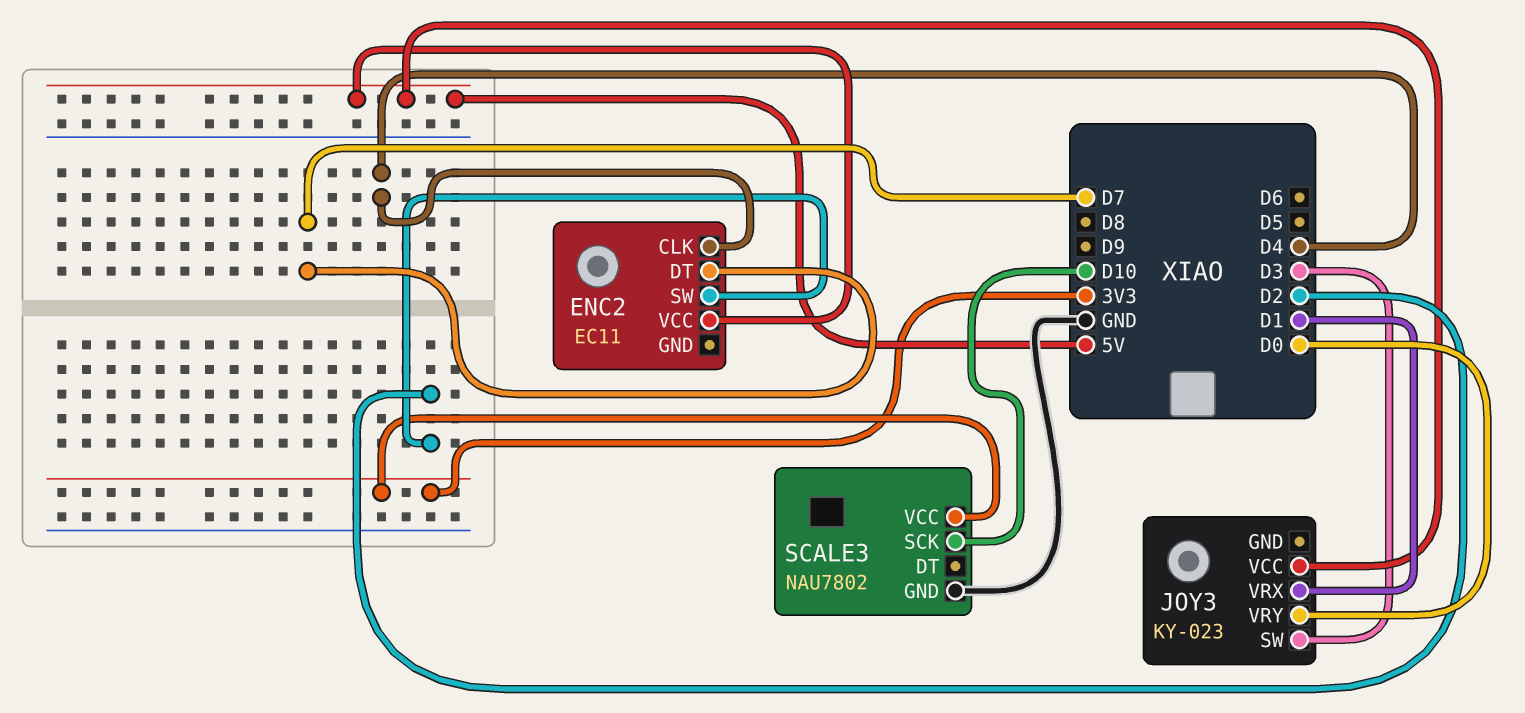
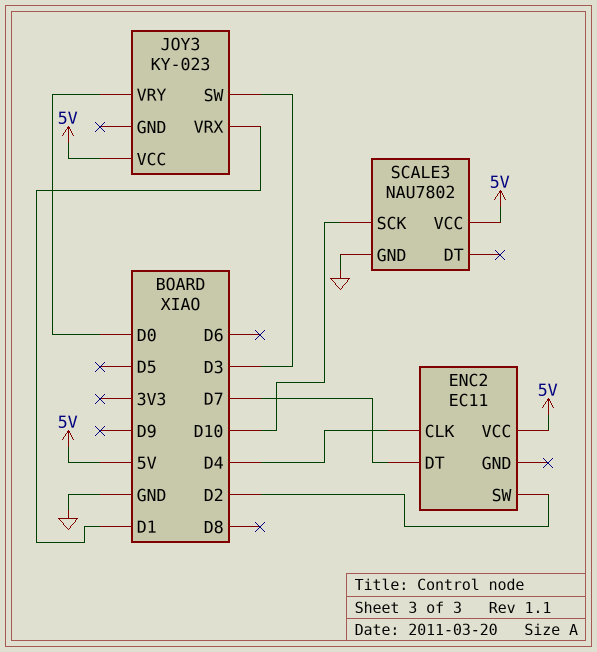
SCALE3 pin VCC: 3V3 -> 5V

